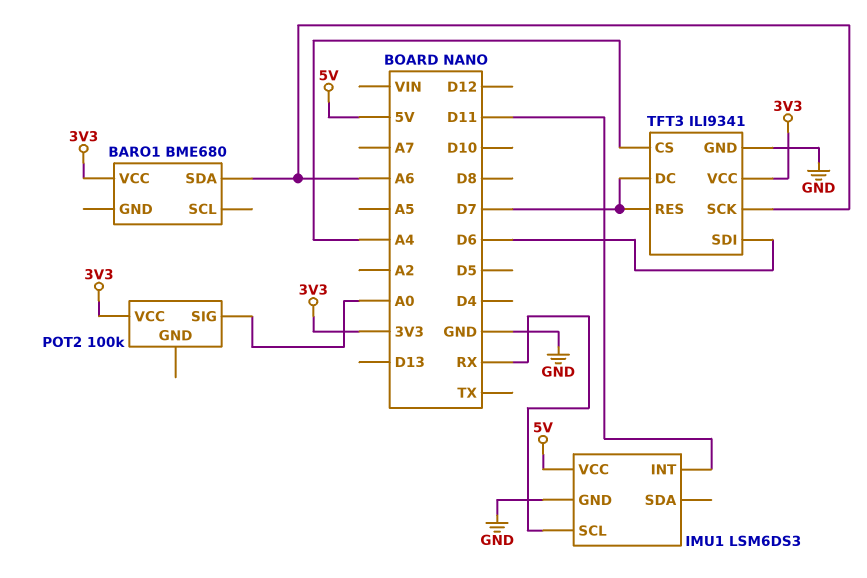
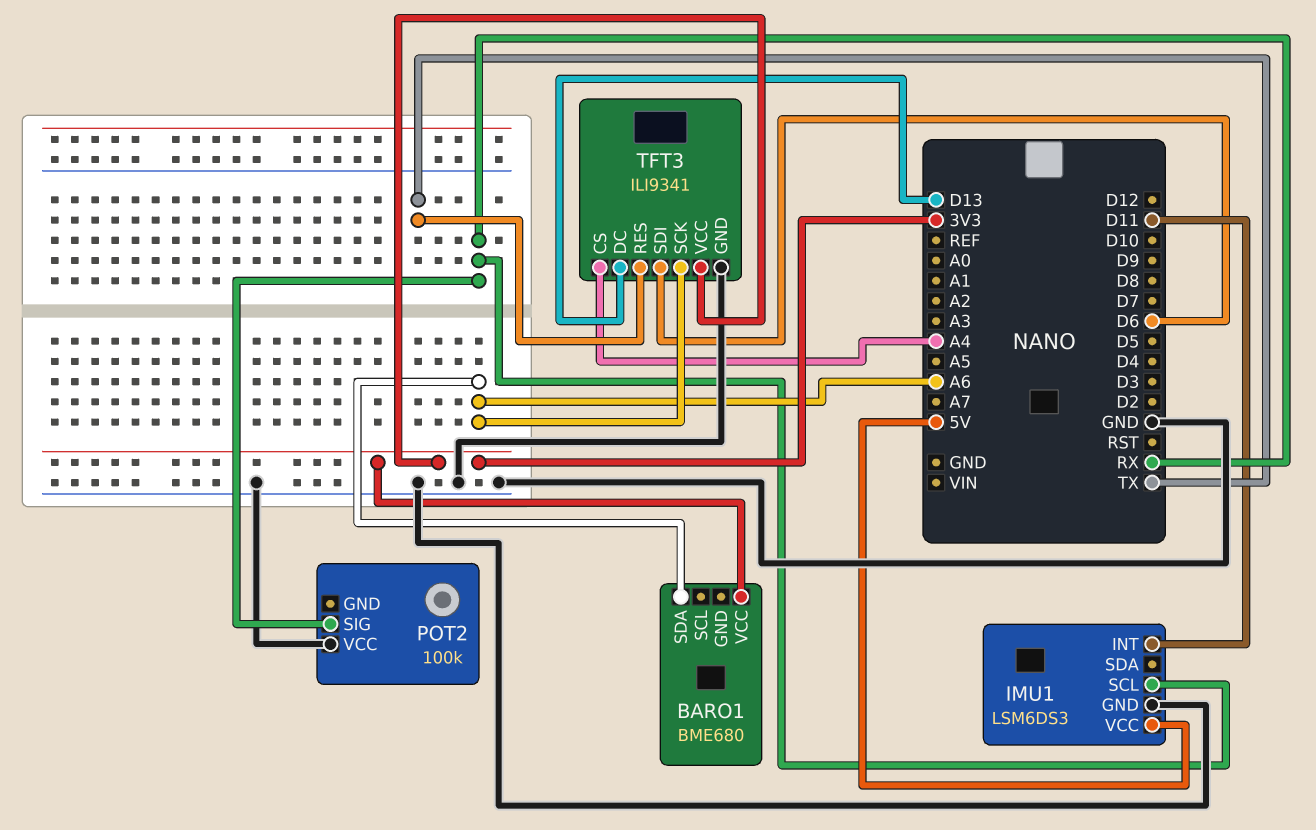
POT2 pin SIG: A0 -> RX
POT2 pin VCC: 3V3 -> GND
TFT3 pin DC: D7 -> D13
TFT3 pin RES: D7 -> TX

